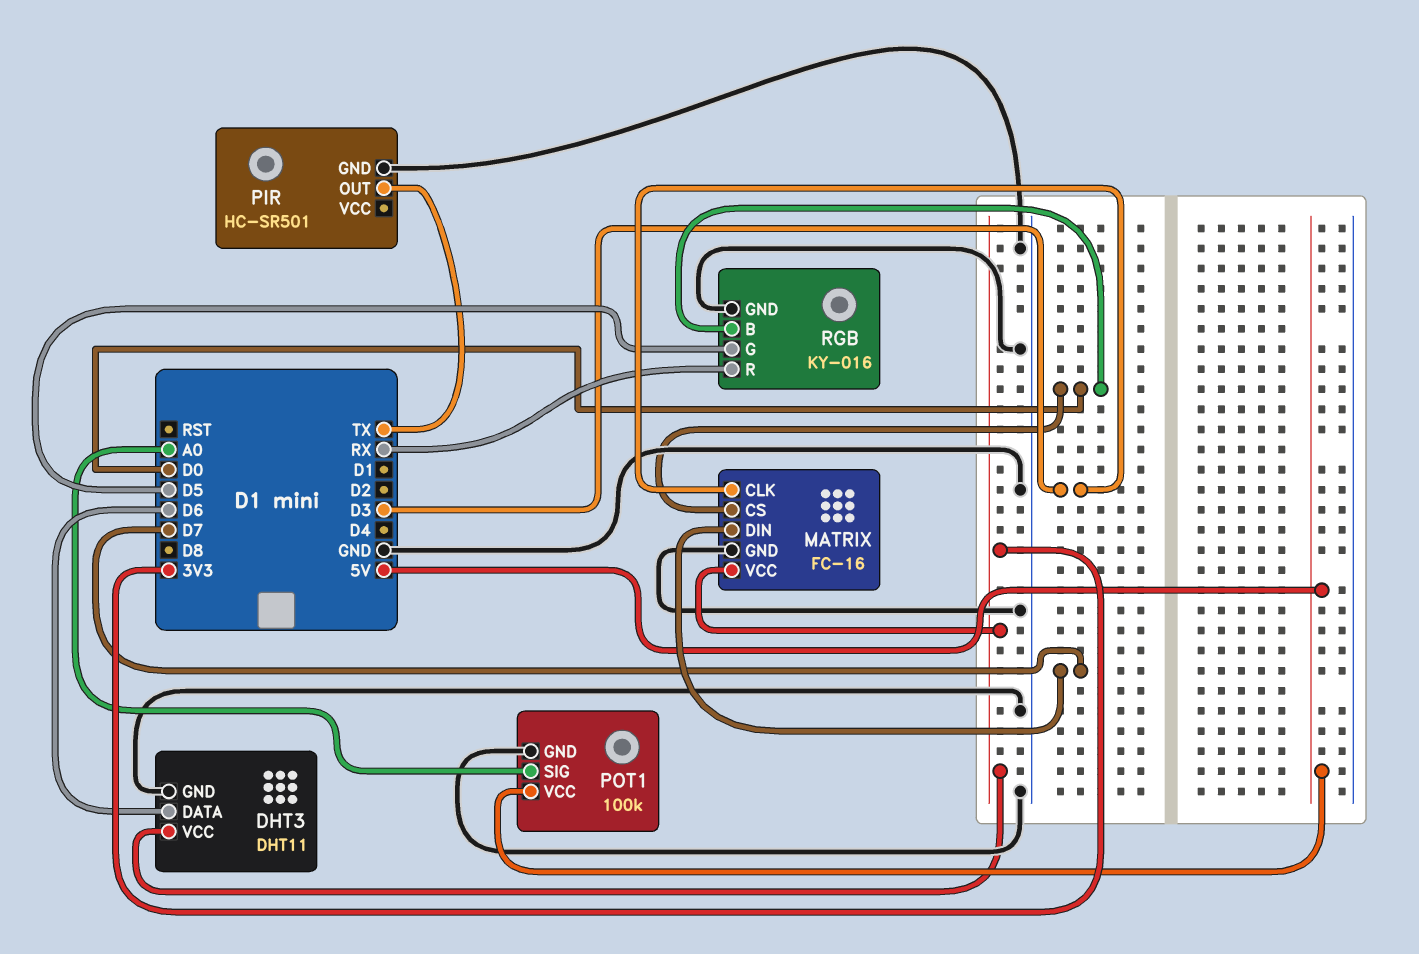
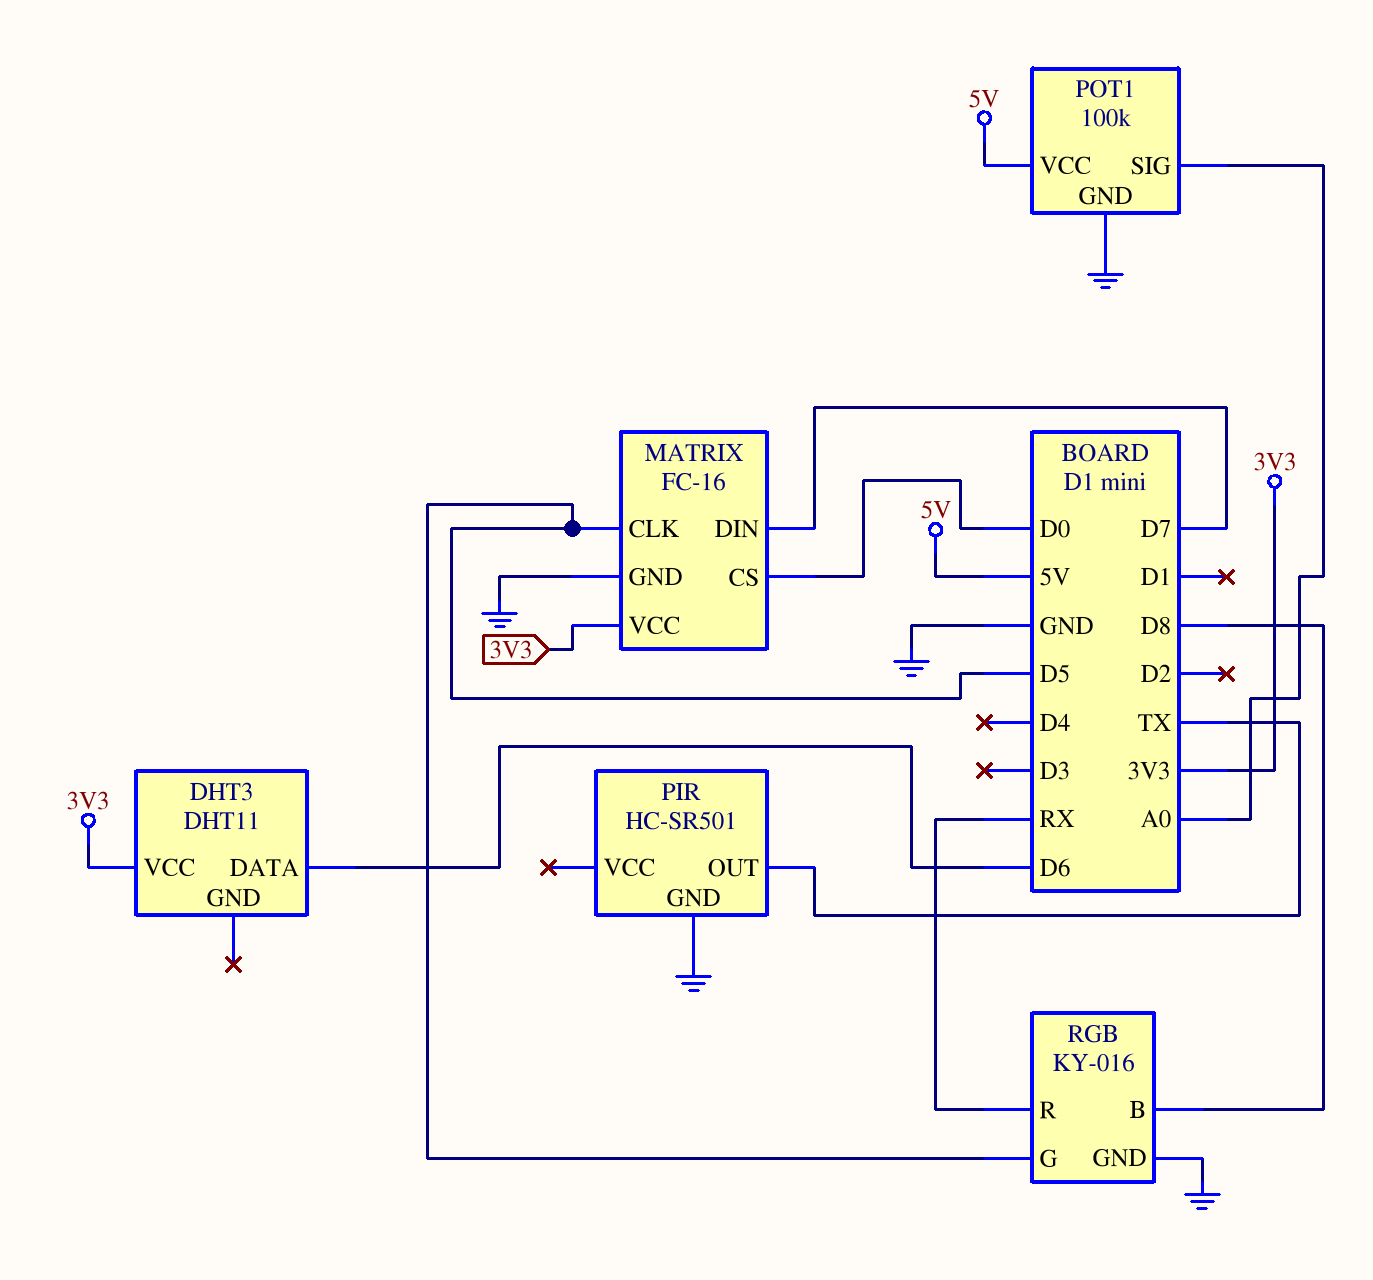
DHT3 pin GND: GND -> none
MATRIX pin CLK: D3 -> D5
RGB pin B: D0 -> D8

